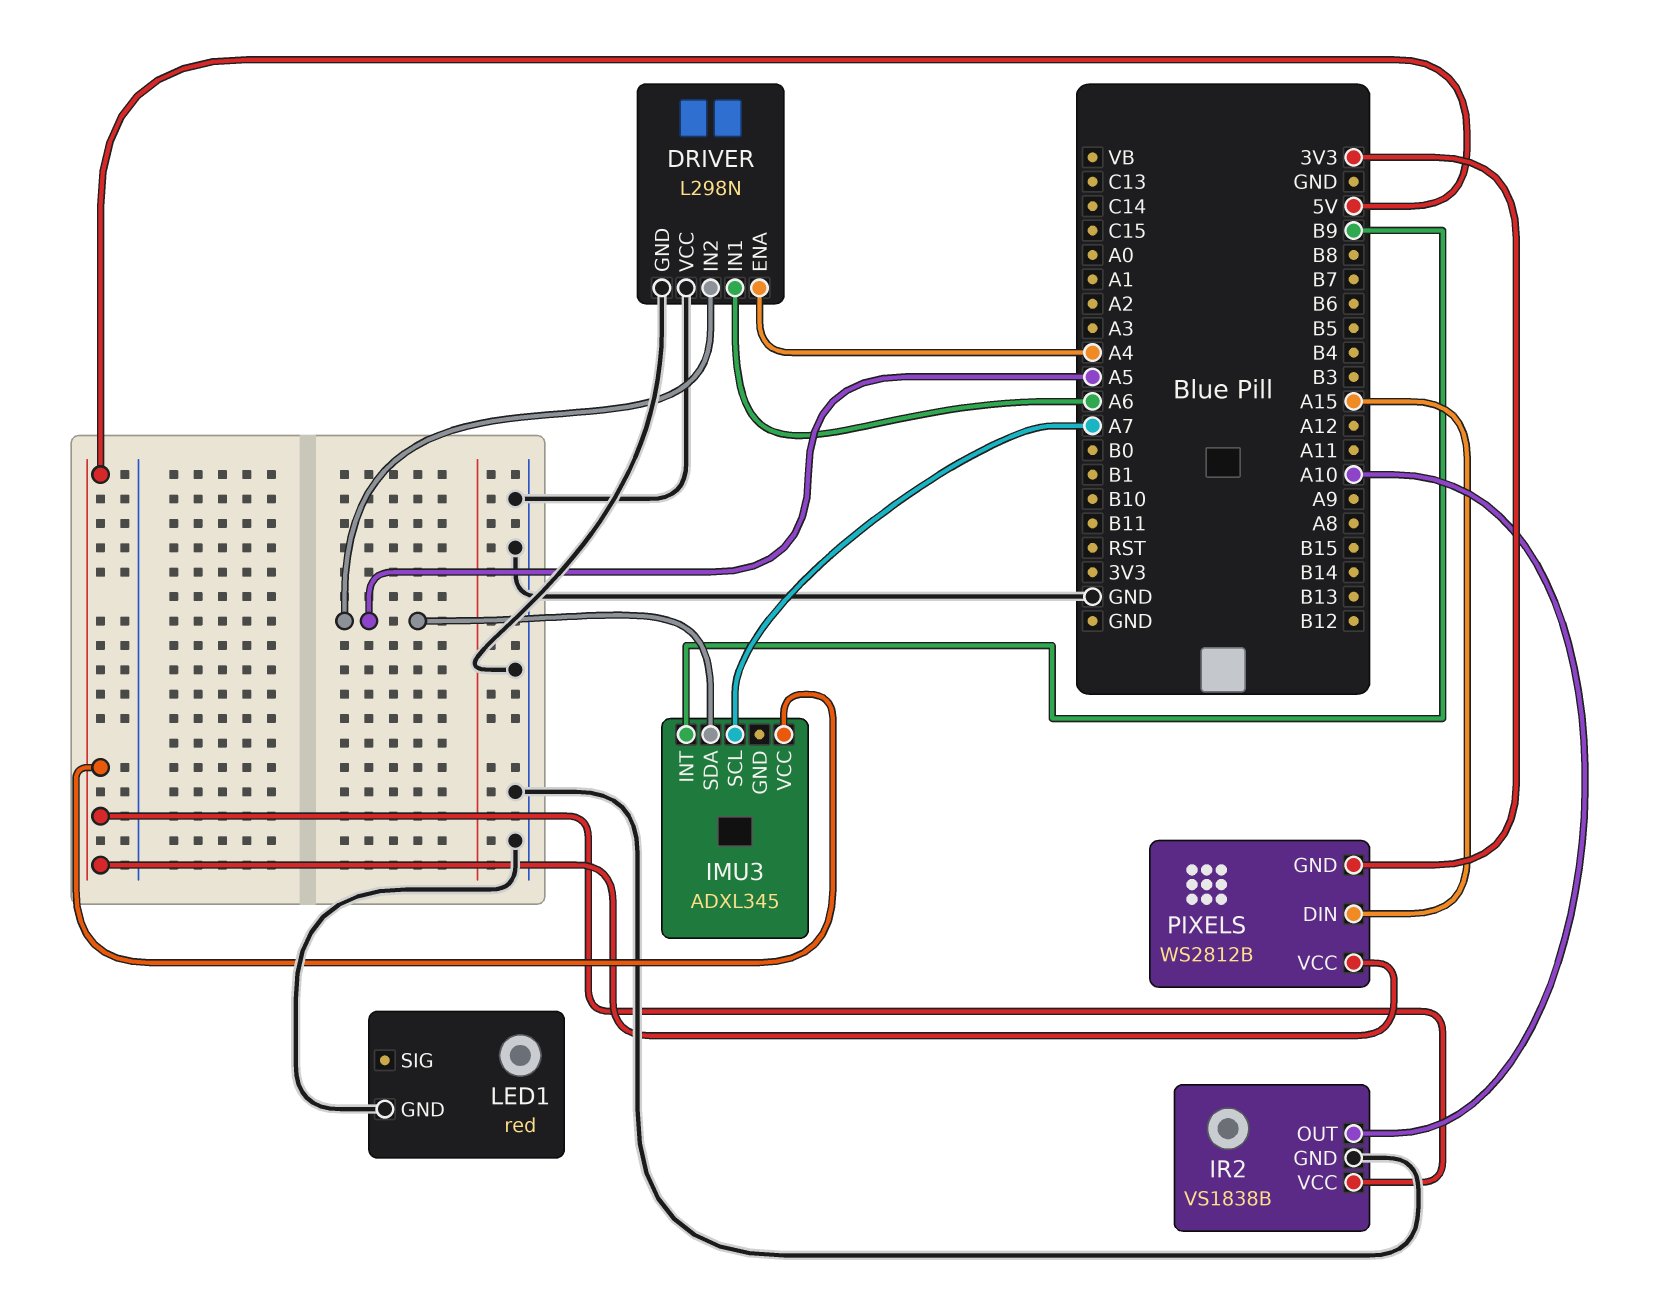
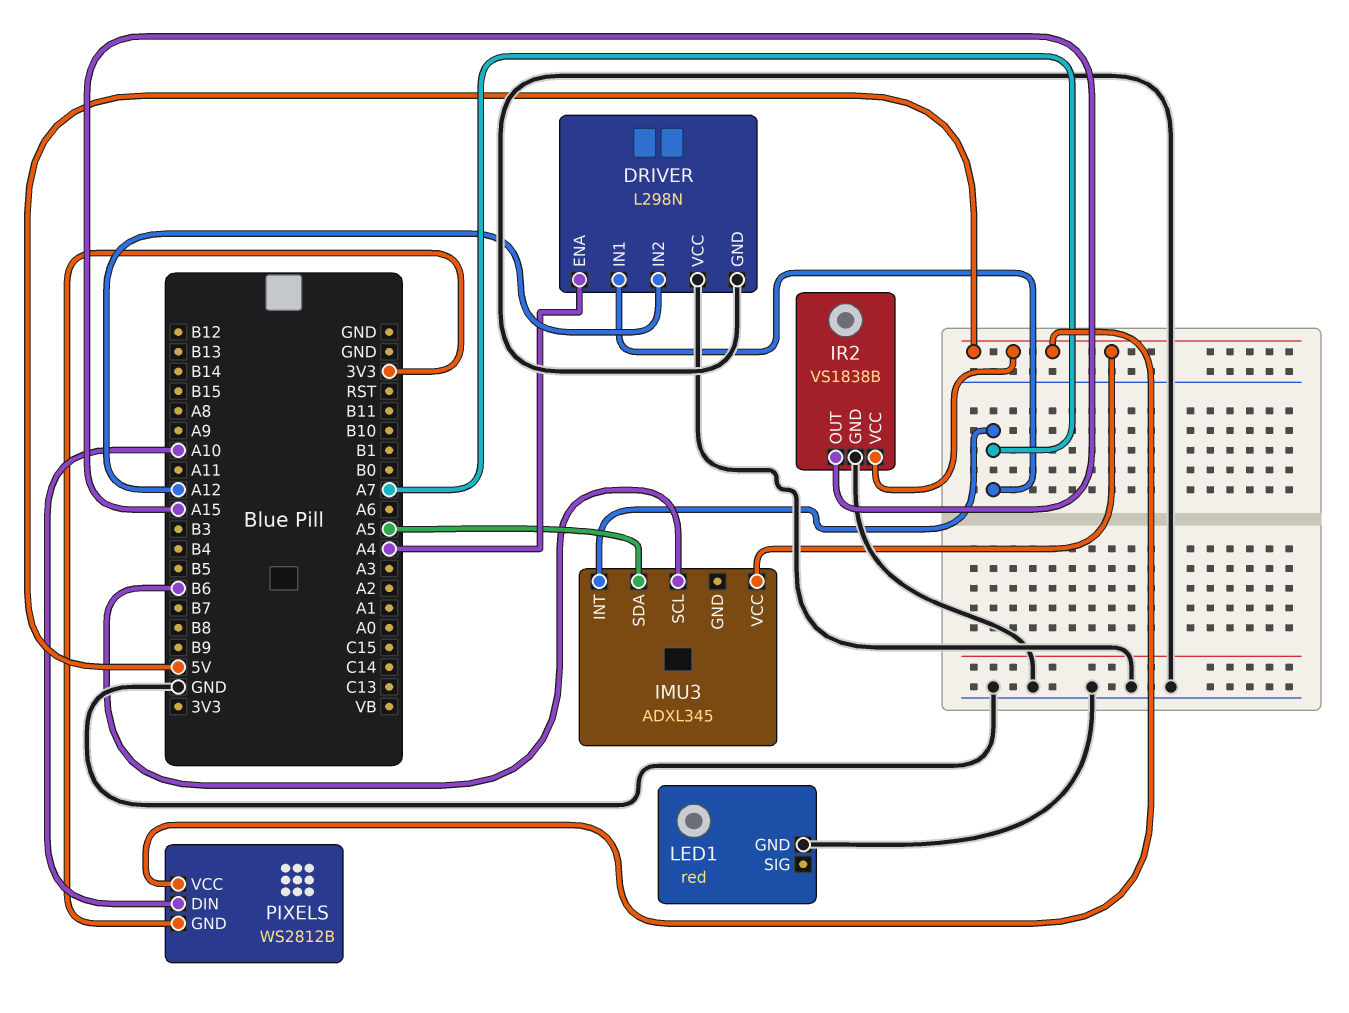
DRIVER pin IN1: A6 -> A7
DRIVER pin IN2: A5 -> A12
IMU3 pin INT: B9 -> A7
IMU3 pin SCL: A7 -> B6
IR2 pin OUT: A10 -> A15
PIXELS pin DIN: A15 -> A10

